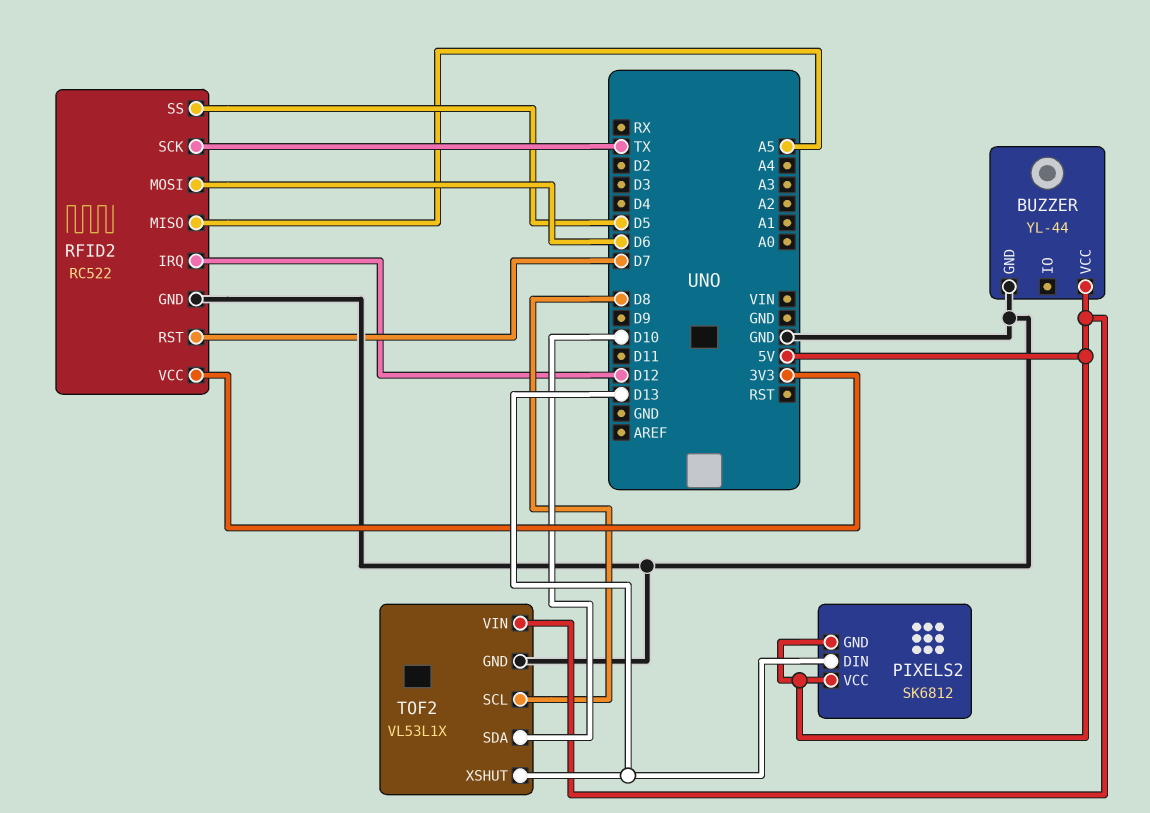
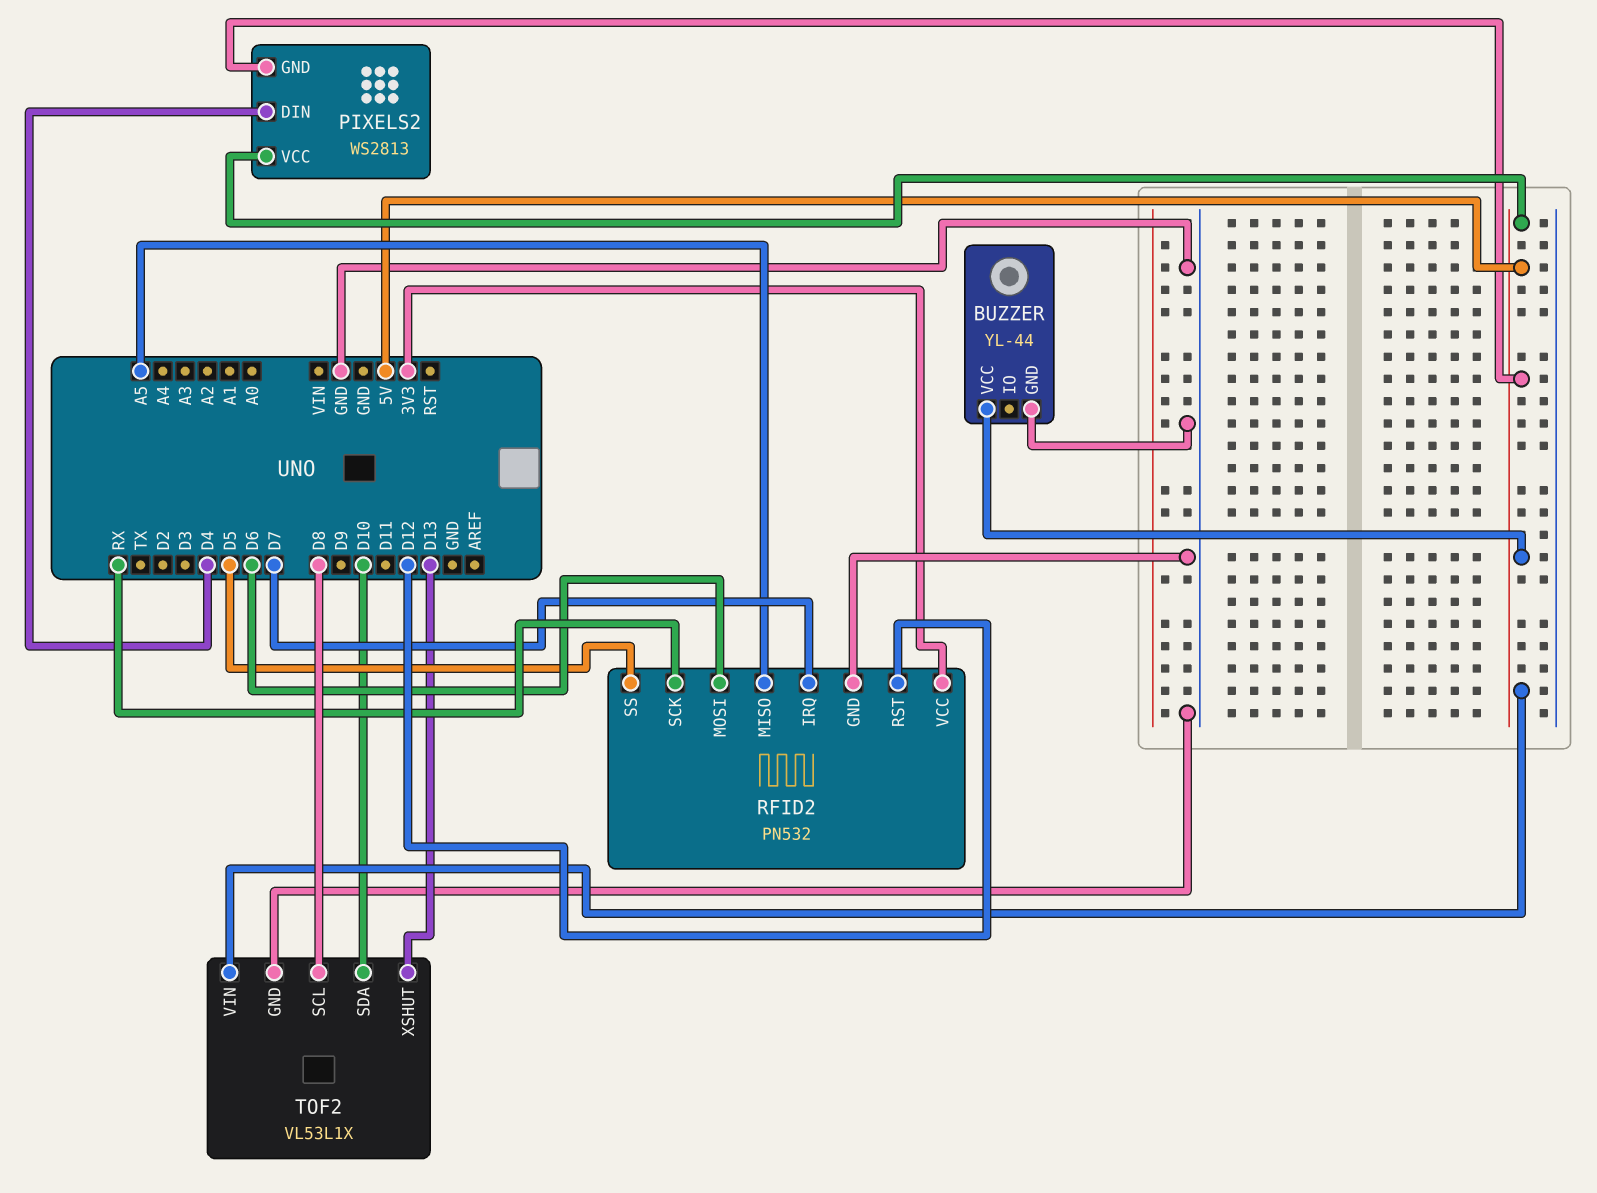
PIXELS2: SK6812 -> WS2813
PIXELS2 pin DIN: D13 -> D4
RFID2: RC522 -> PN532
RFID2 pin IRQ: D12 -> D7
RFID2 pin RST: D7 -> D12
RFID2 pin SCK: TX -> RX

